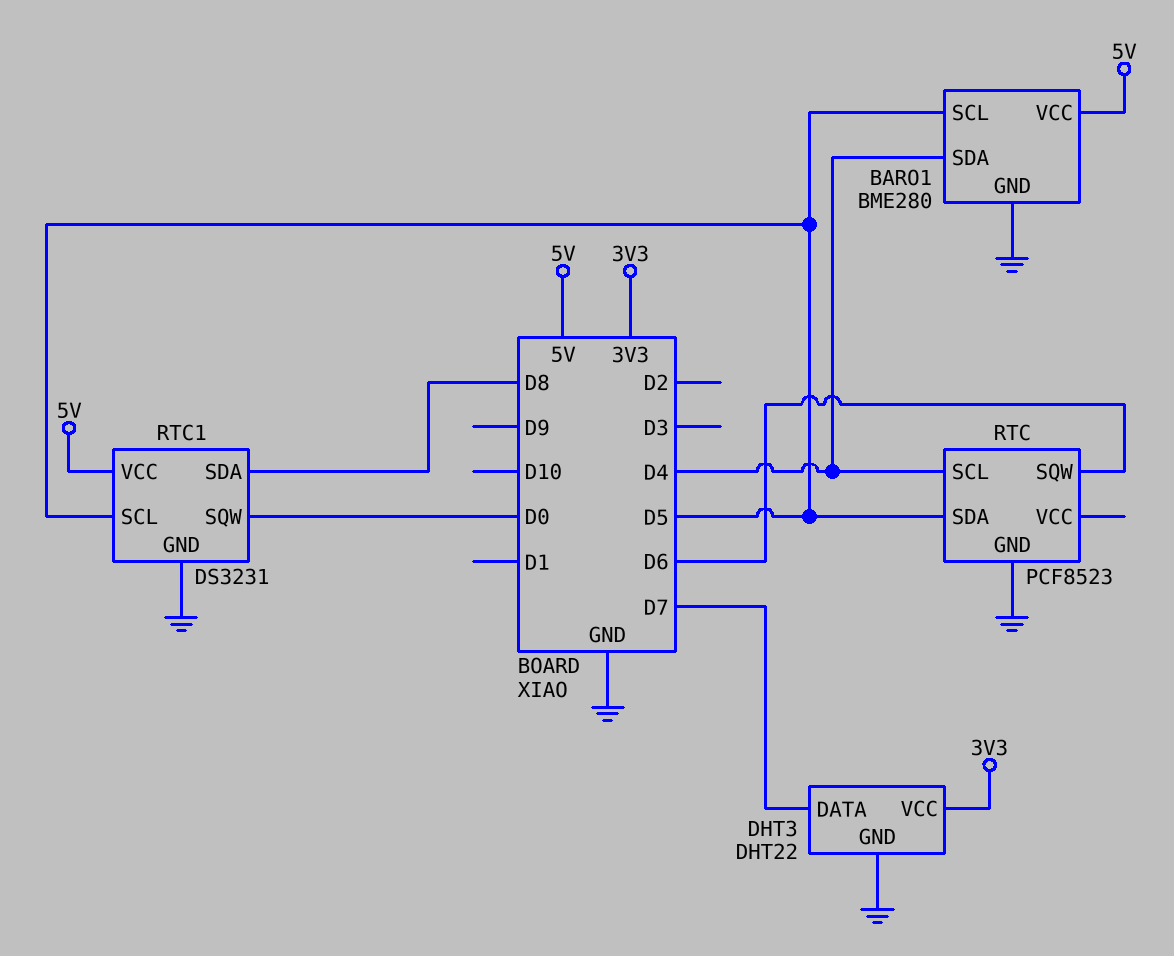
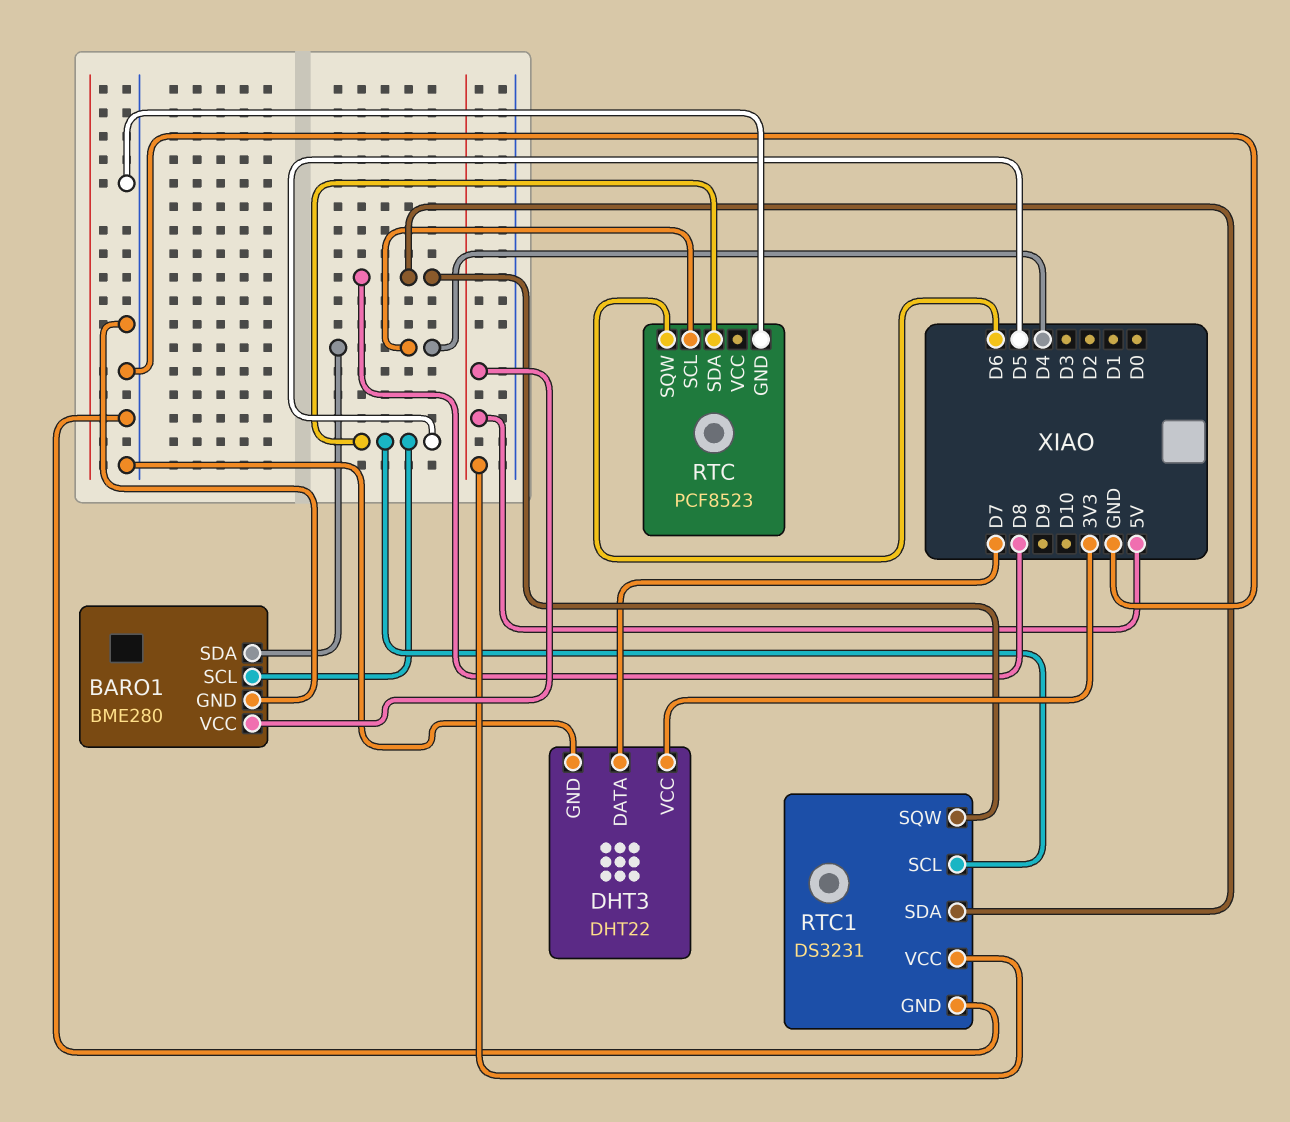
RTC1 pin SQW: D0 -> D8

